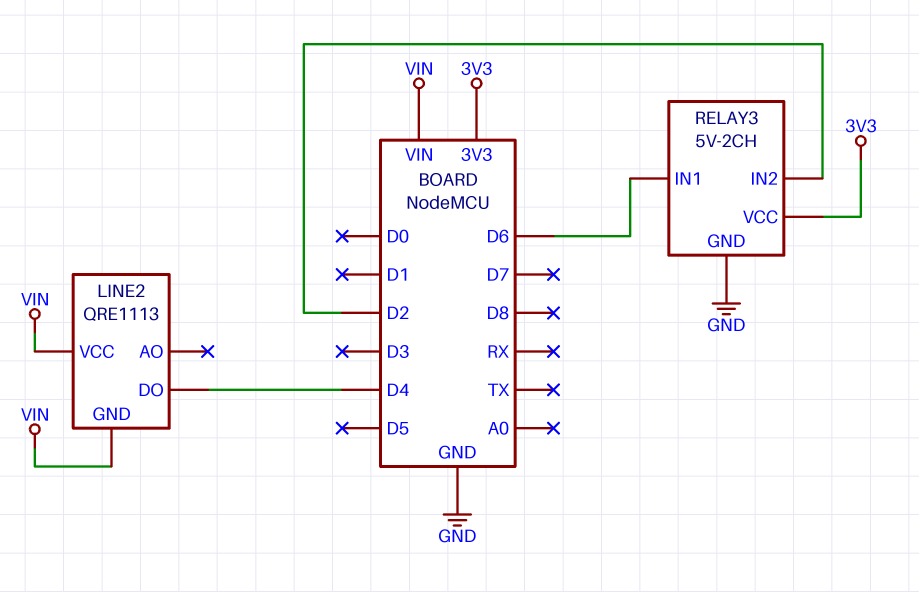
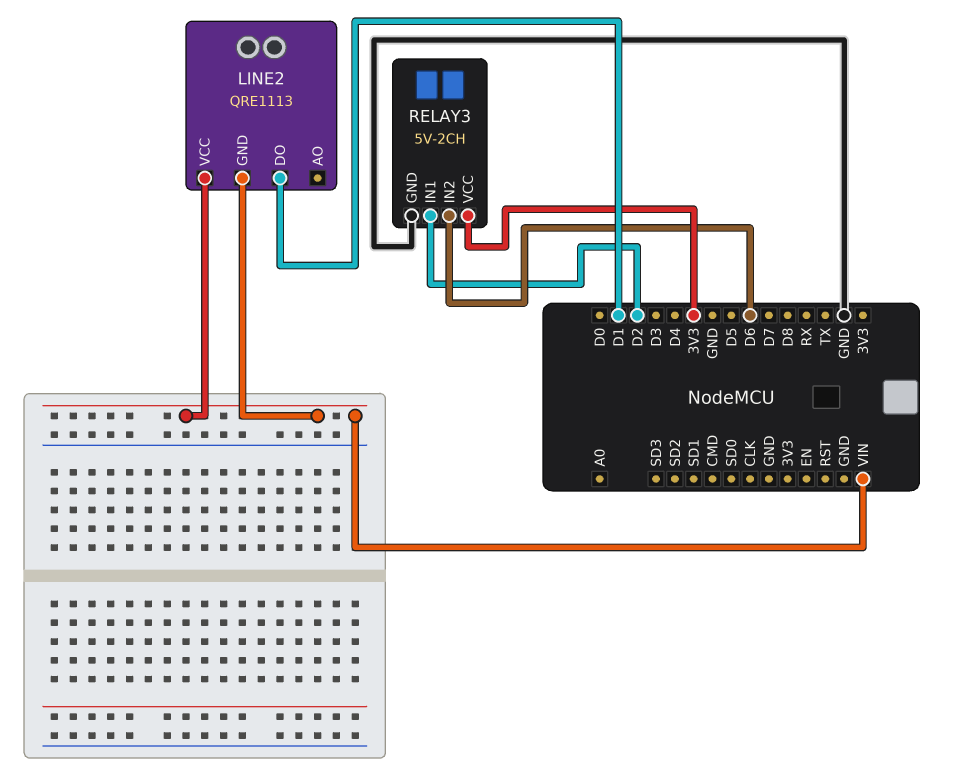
LINE2 pin DO: D4 -> D1
RELAY3 pin IN1: D6 -> D2
RELAY3 pin IN2: D2 -> D6

